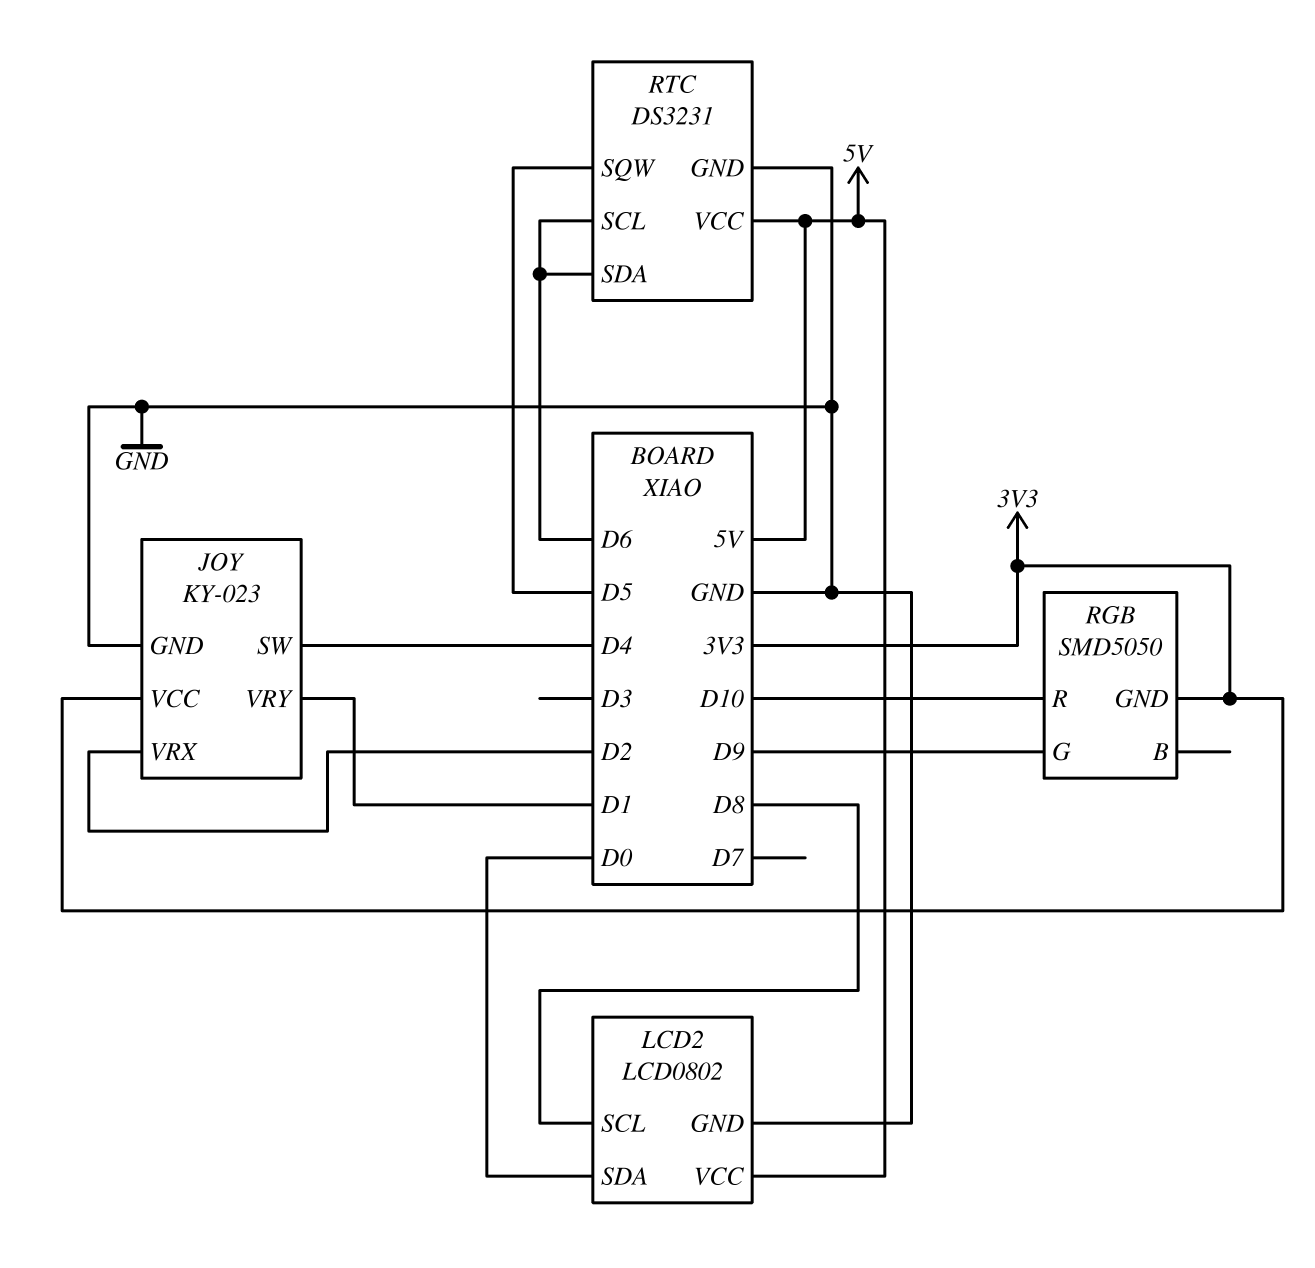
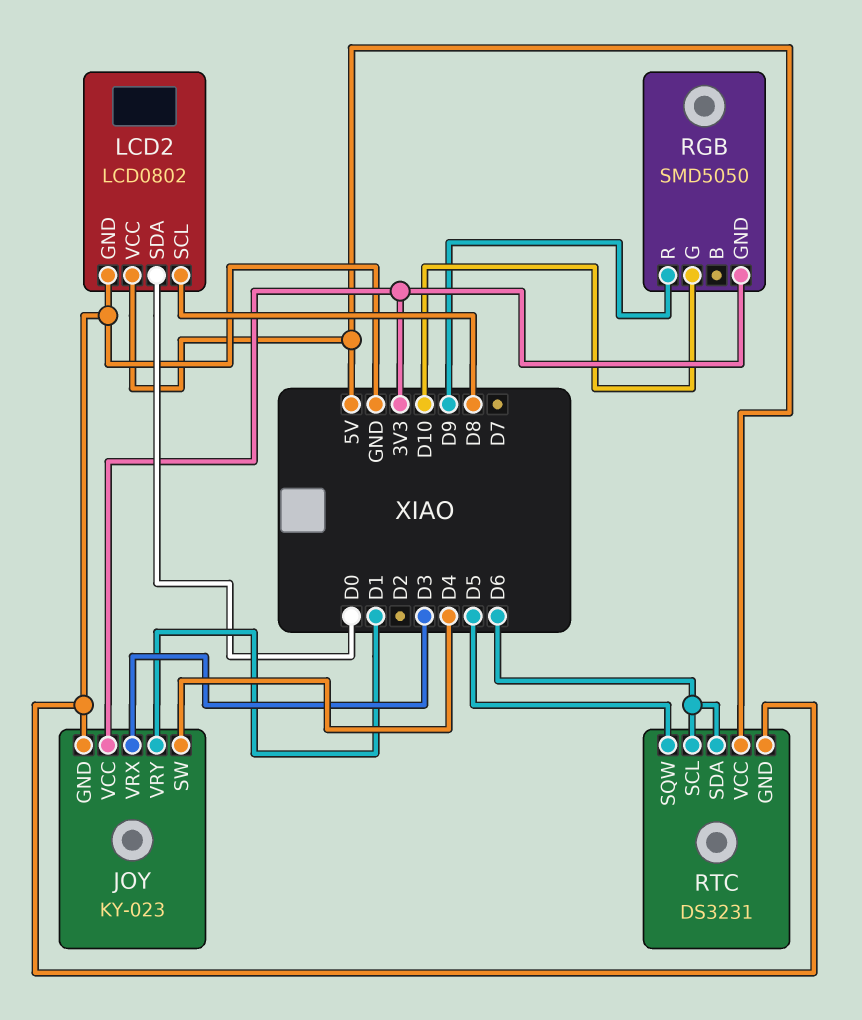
JOY pin VRX: D2 -> D3
RGB pin G: D9 -> D10
RGB pin R: D10 -> D9

